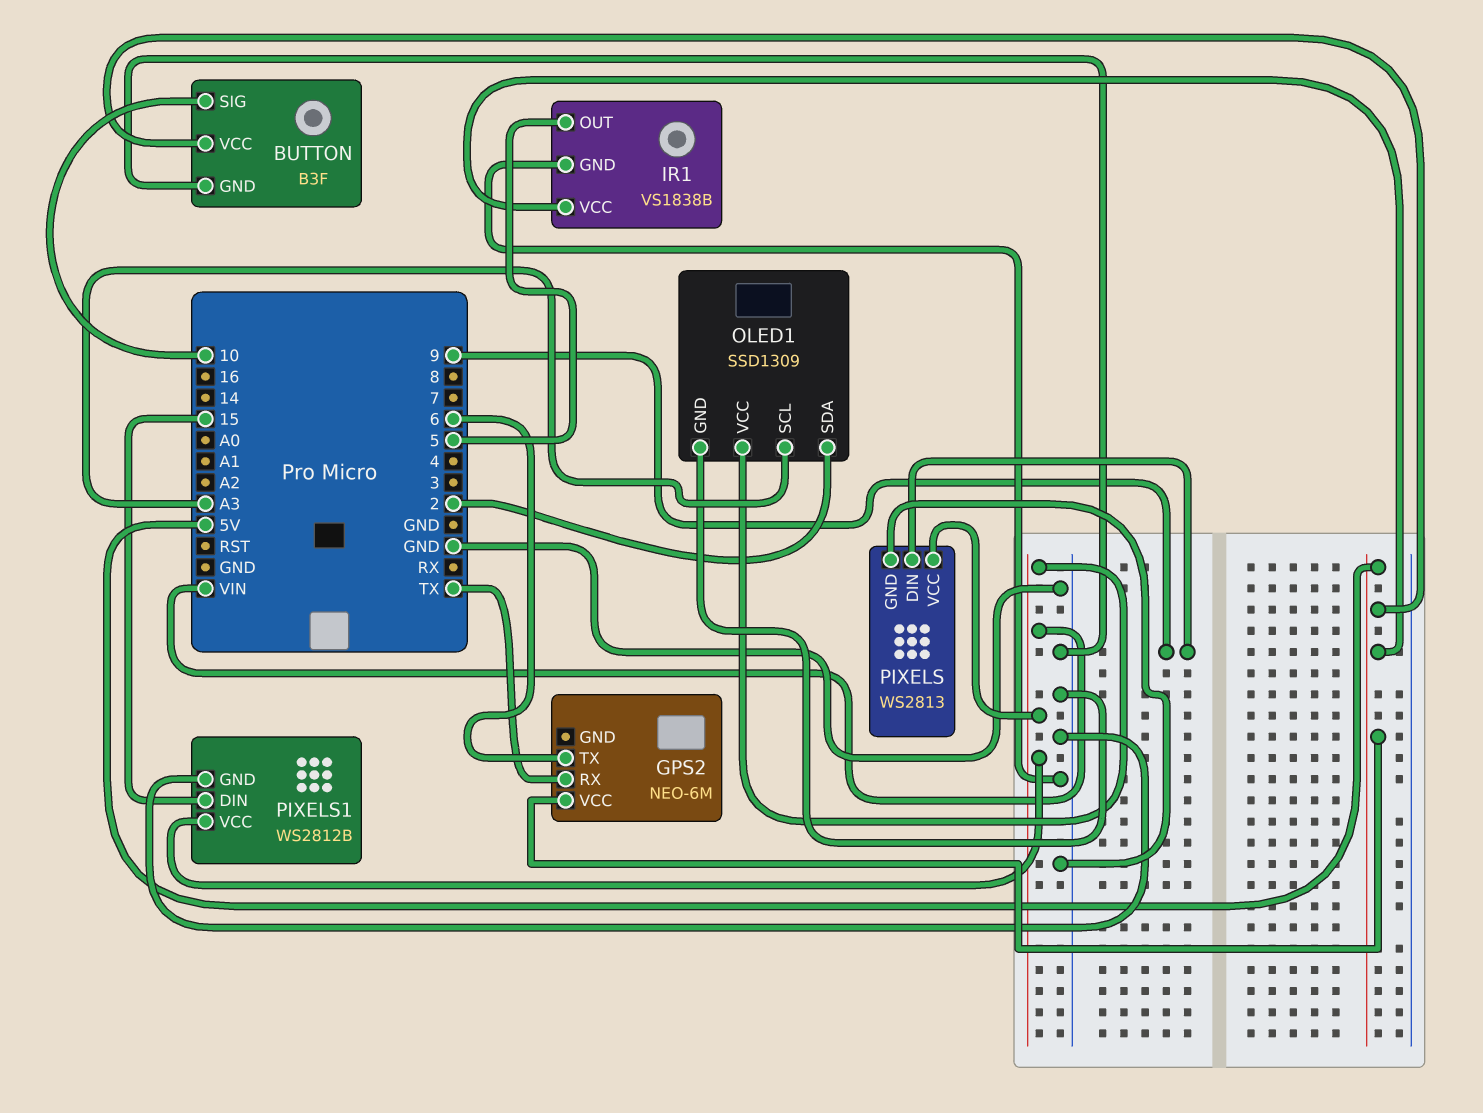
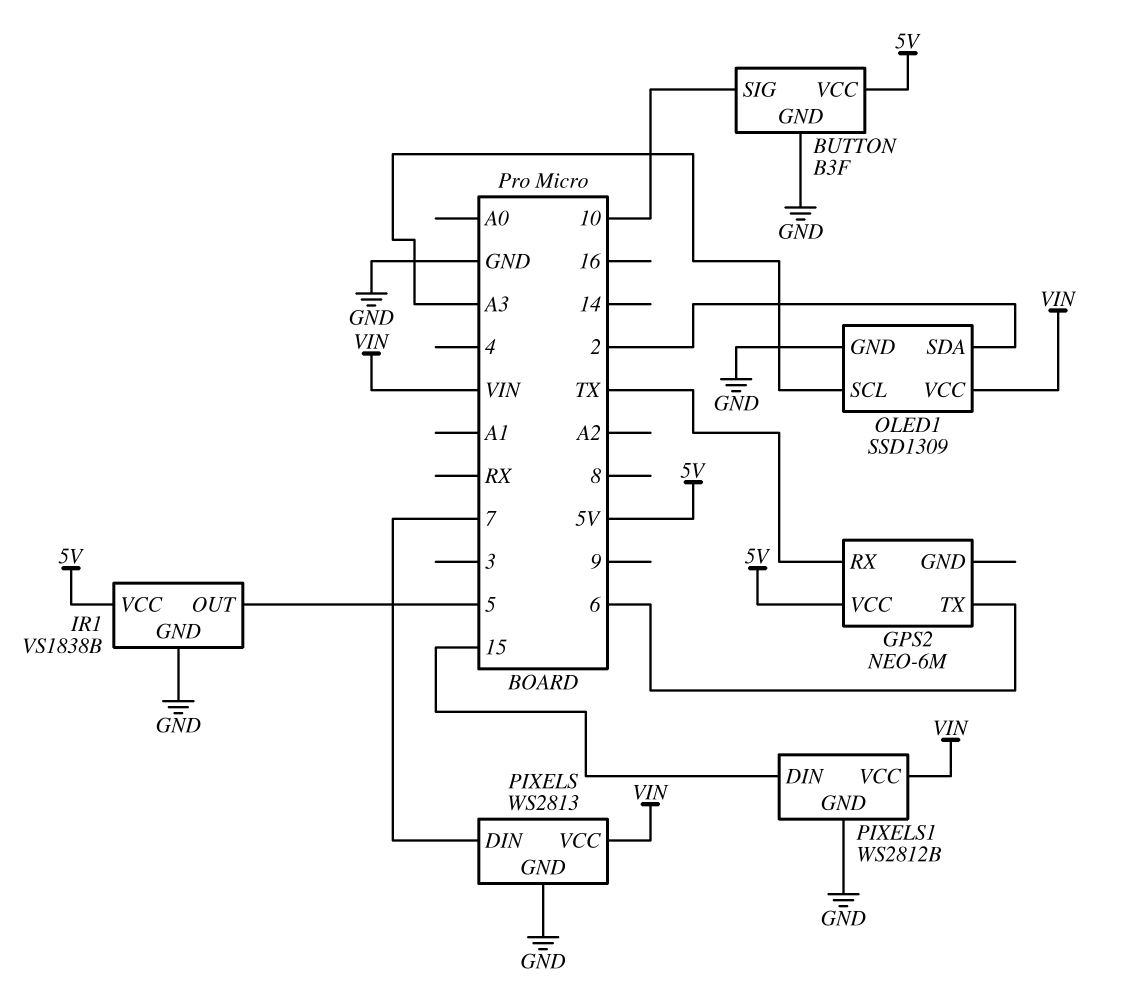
PIXELS pin DIN: 9 -> 7

